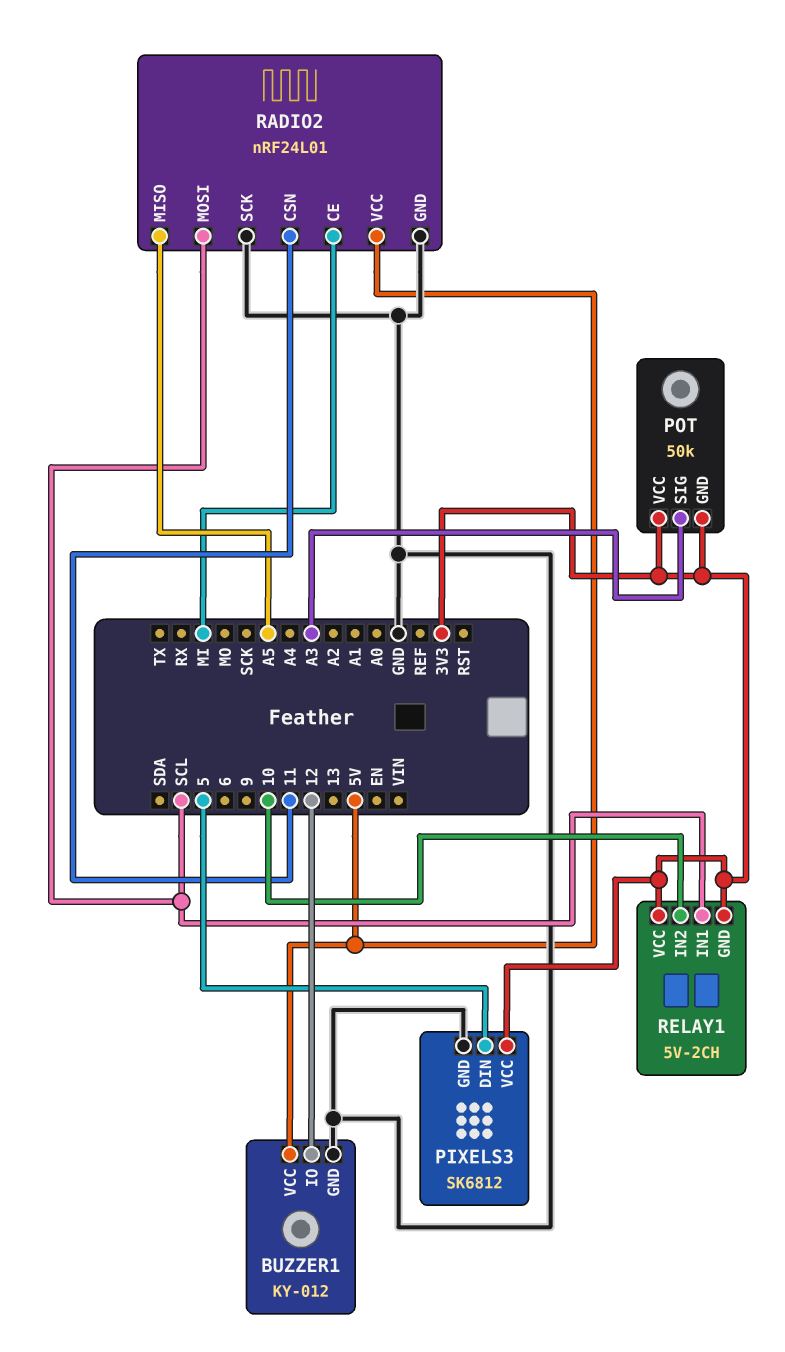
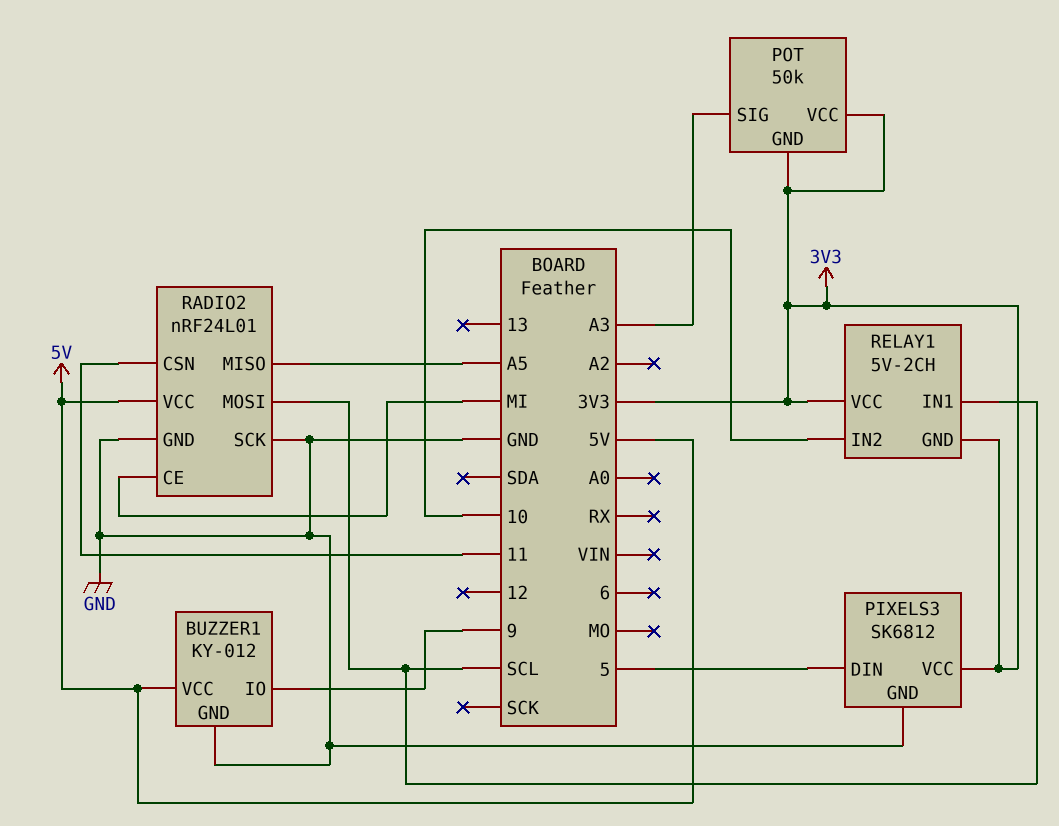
BUZZER1 pin IO: 12 -> 9

